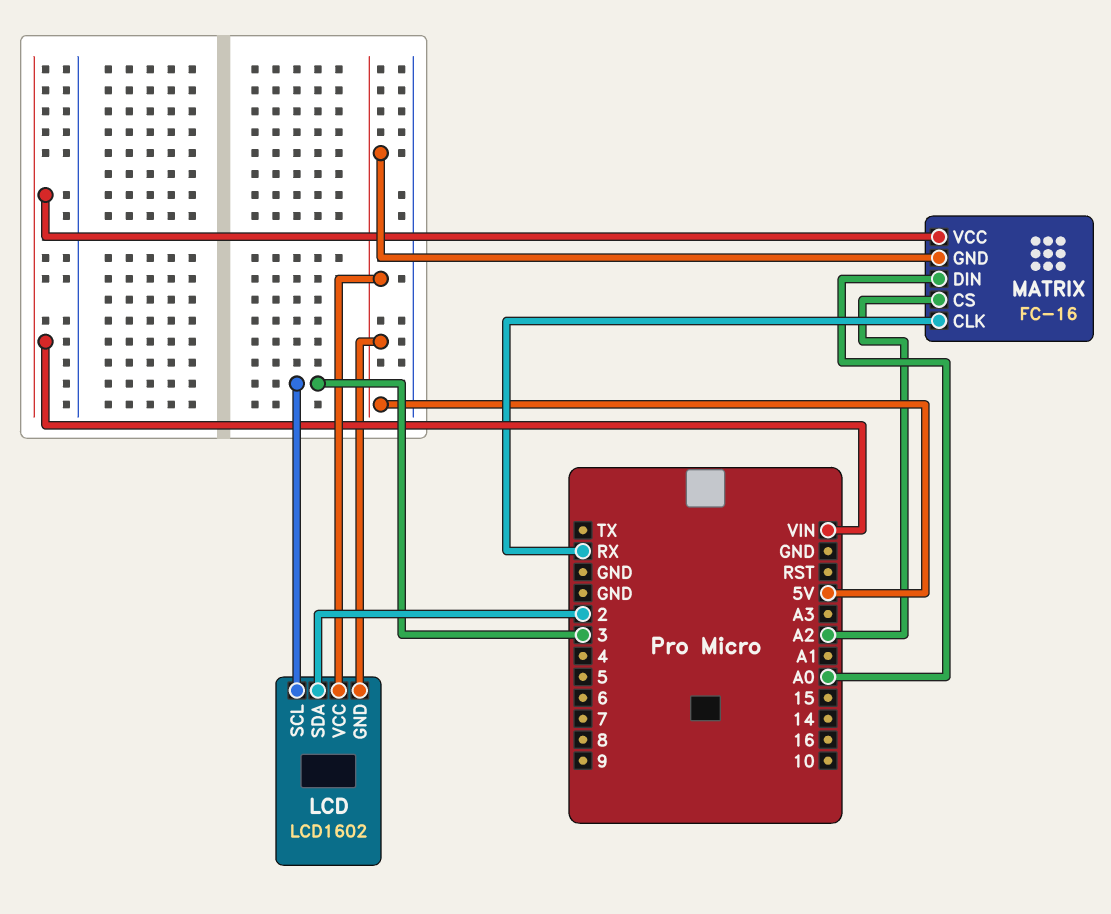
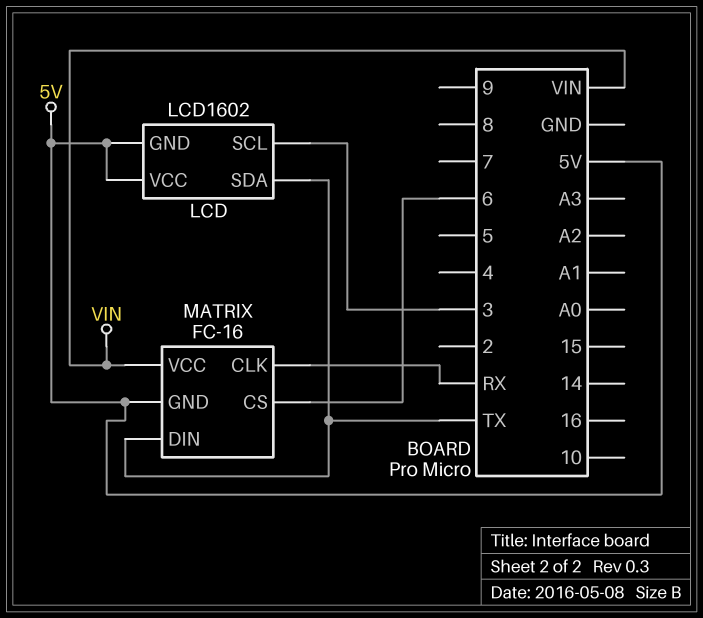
LCD pin SDA: 2 -> TX
MATRIX pin CS: A2 -> 6
MATRIX pin DIN: A0 -> TX

